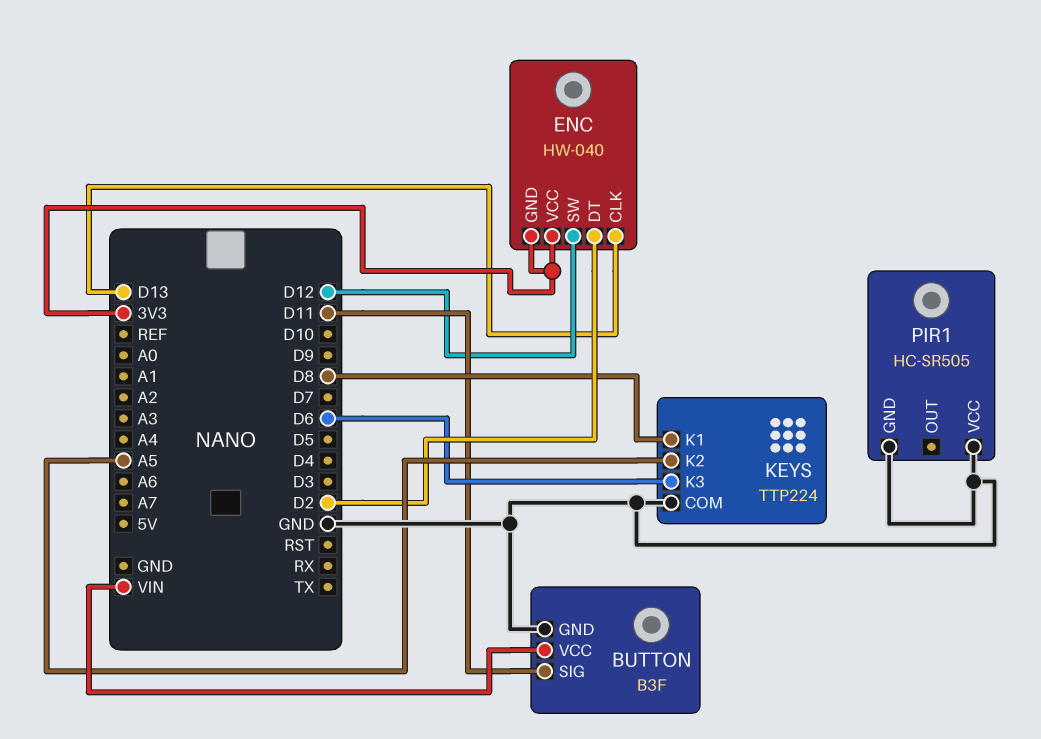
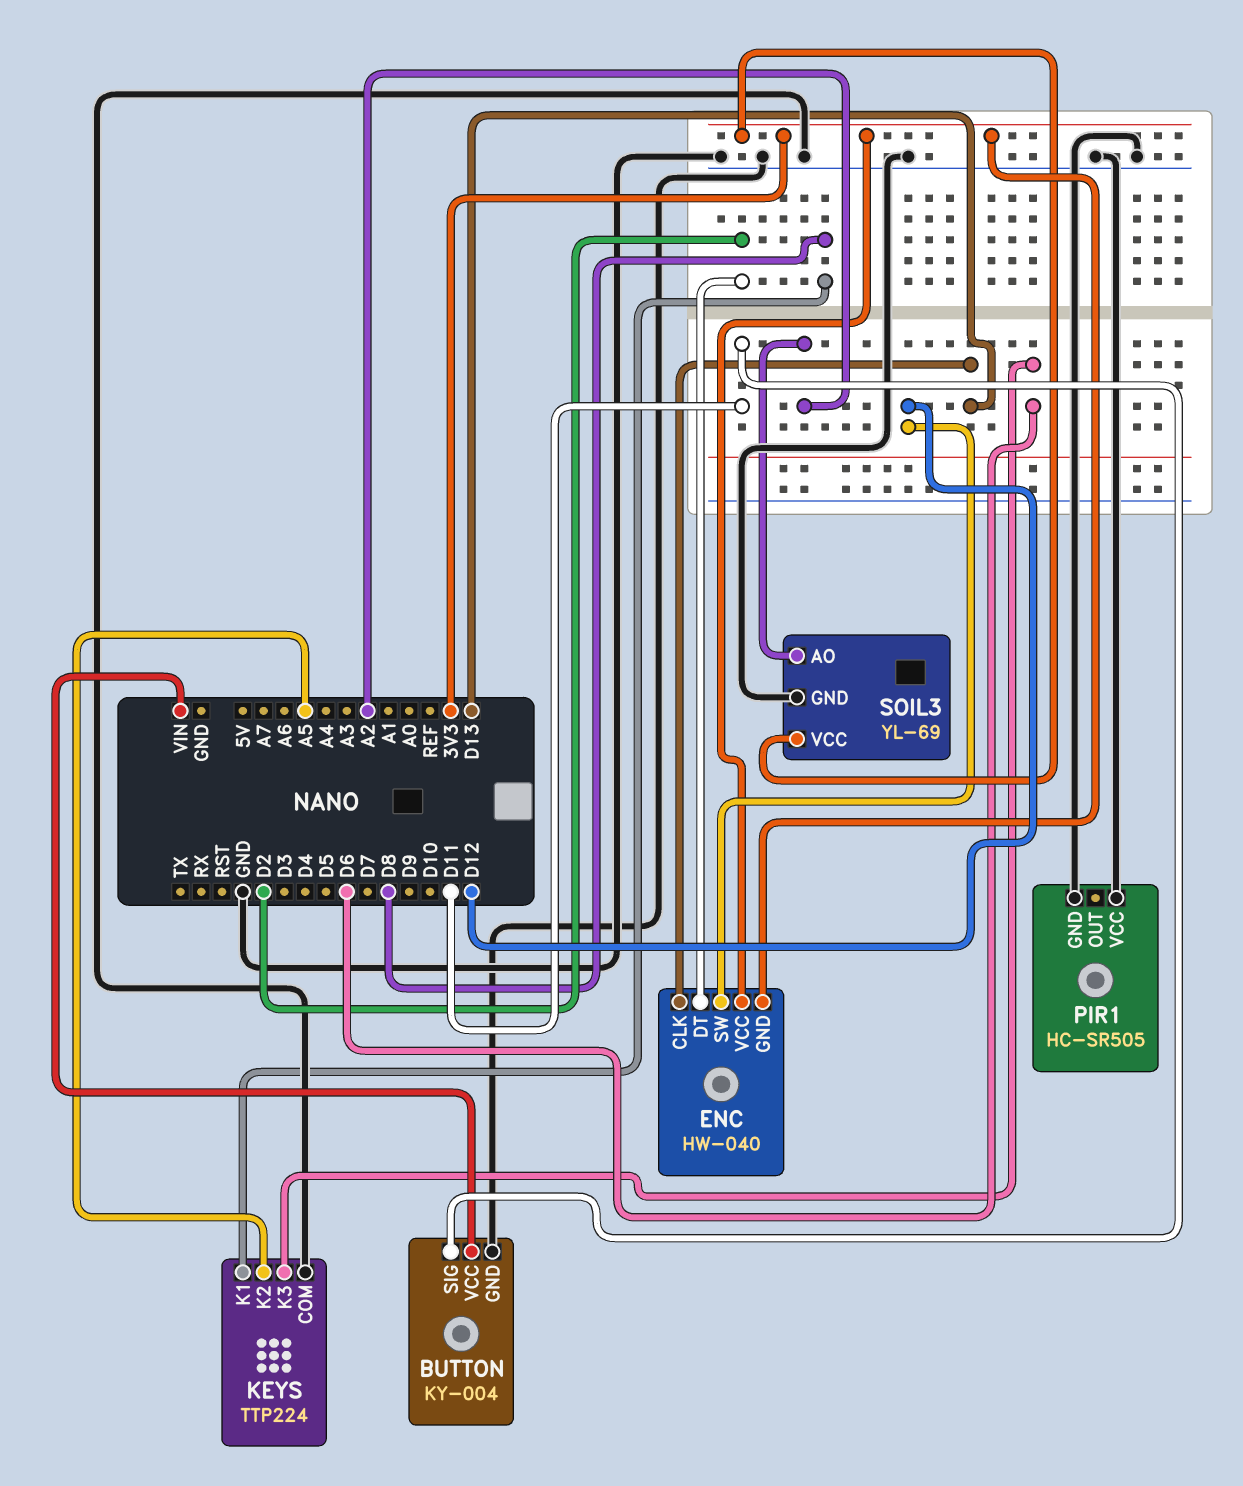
BUTTON: B3F -> KY-004
SOIL3: none -> YL-69
SOIL3 pin AO: none -> A2
SOIL3 pin GND: none -> GND
SOIL3 pin VCC: none -> 3V3

